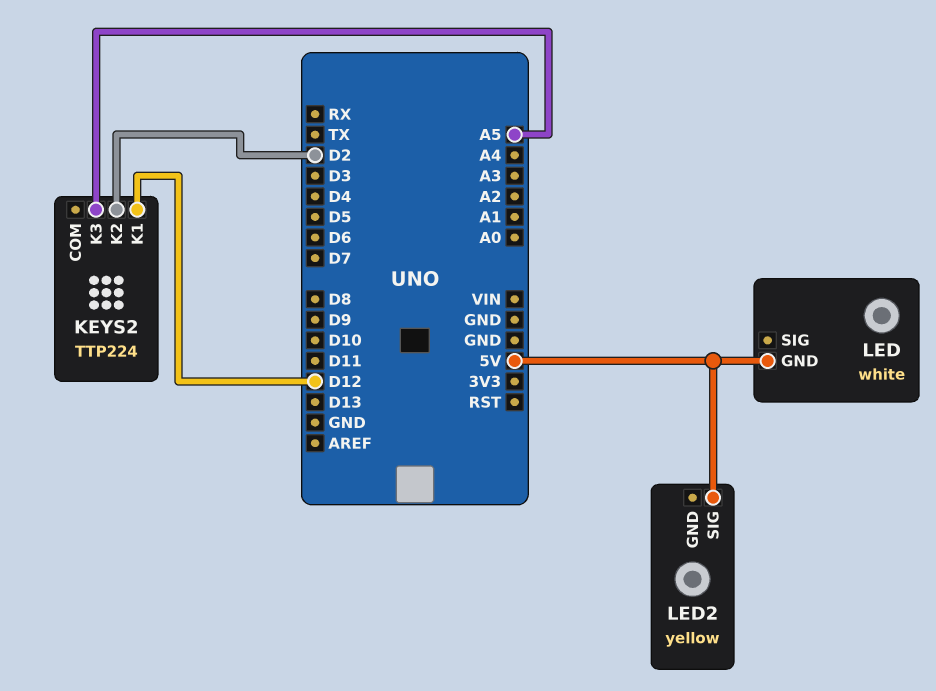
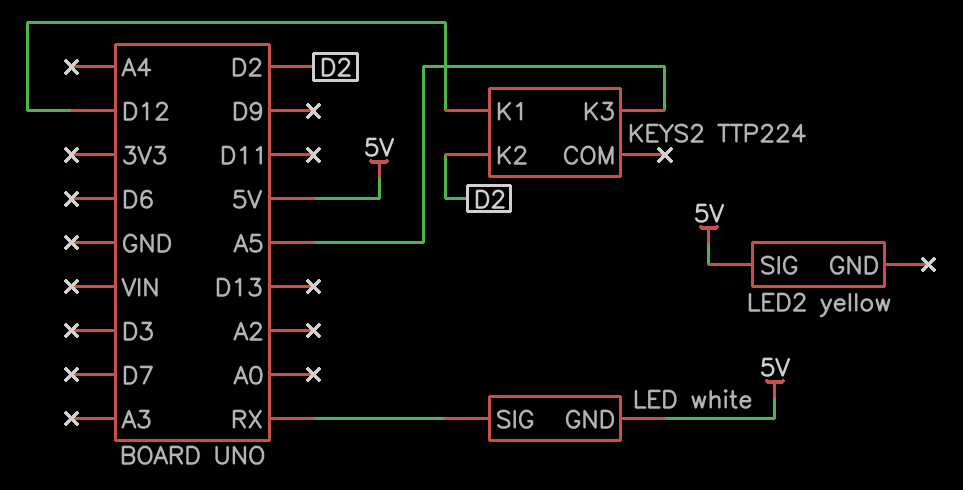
LED pin SIG: none -> RX

